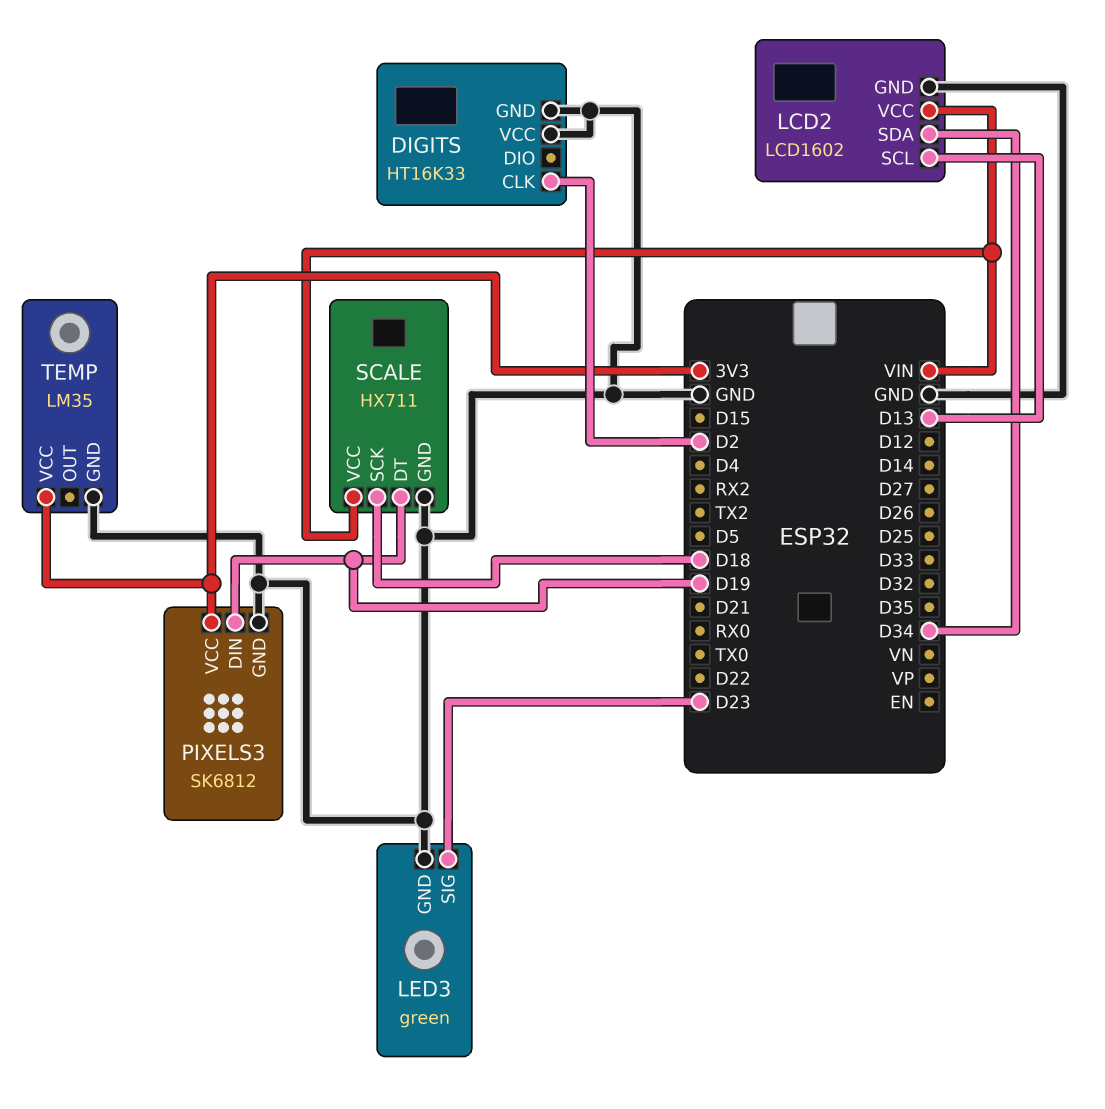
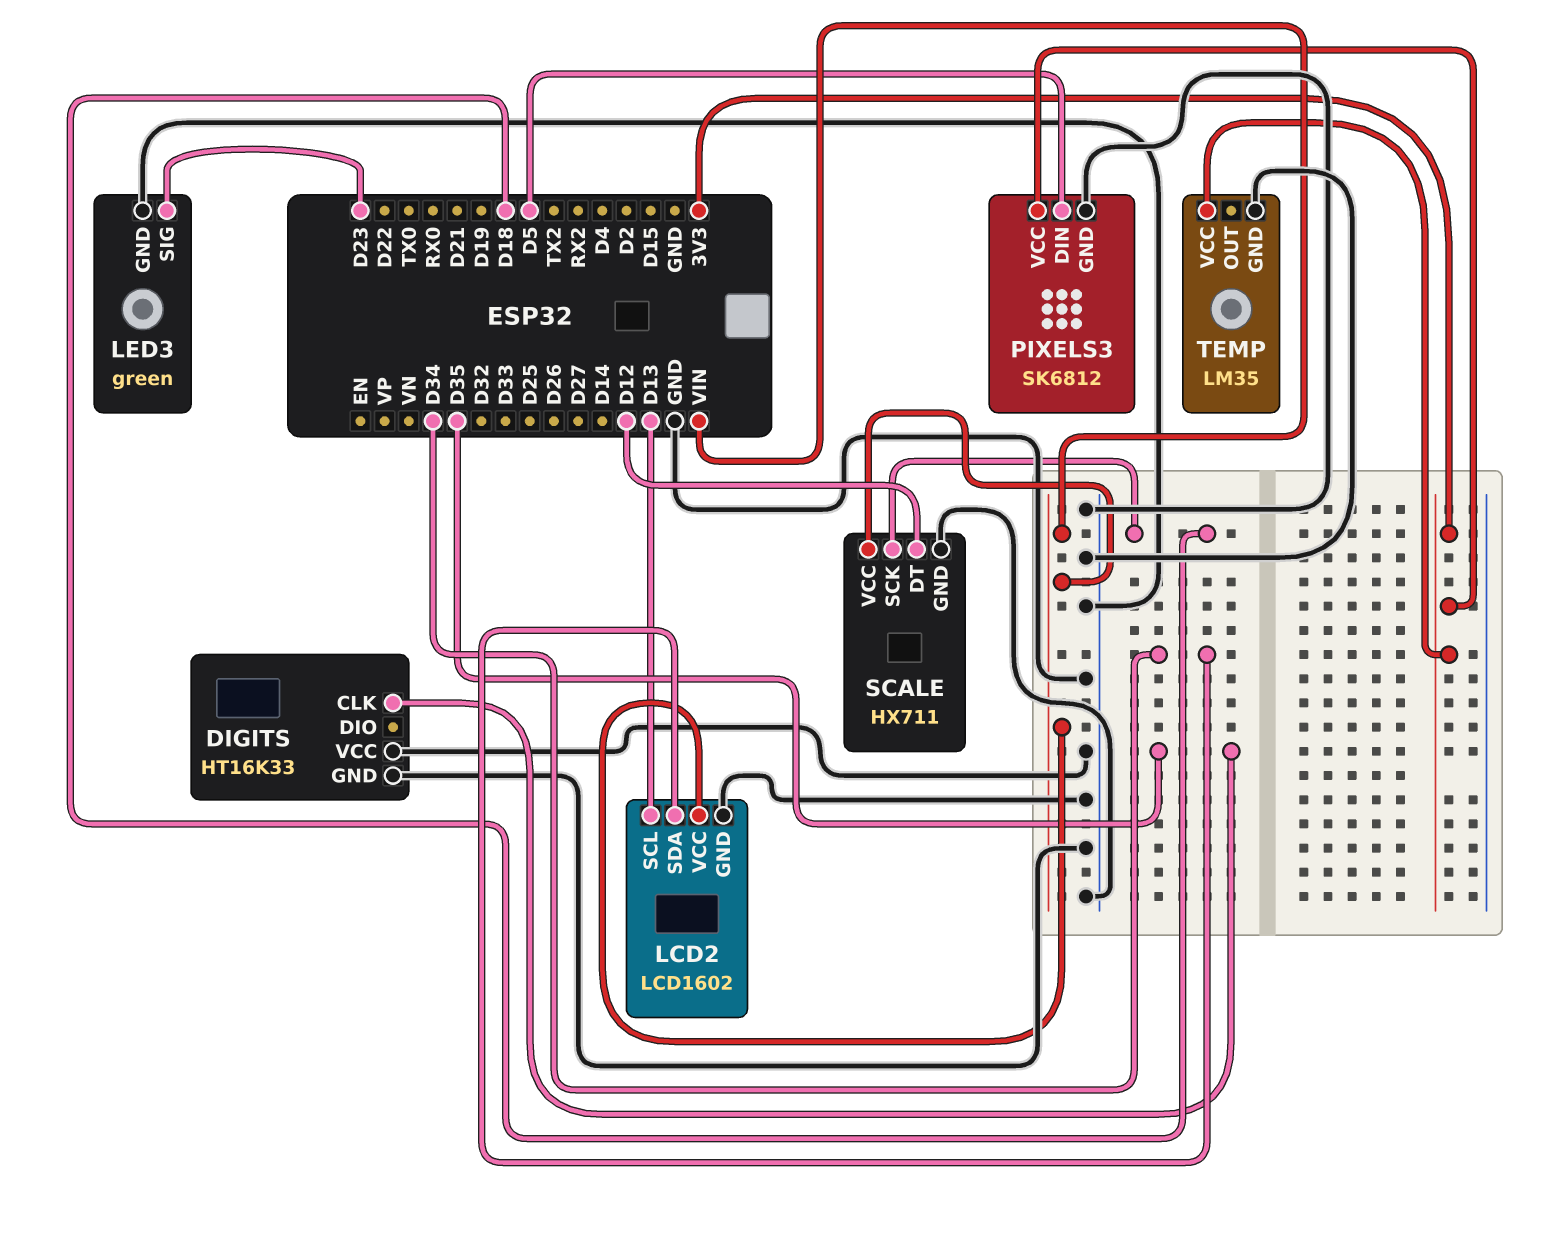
DIGITS pin CLK: D2 -> D35
PIXELS3 pin DIN: D19 -> D5
SCALE pin DT: D19 -> D12

